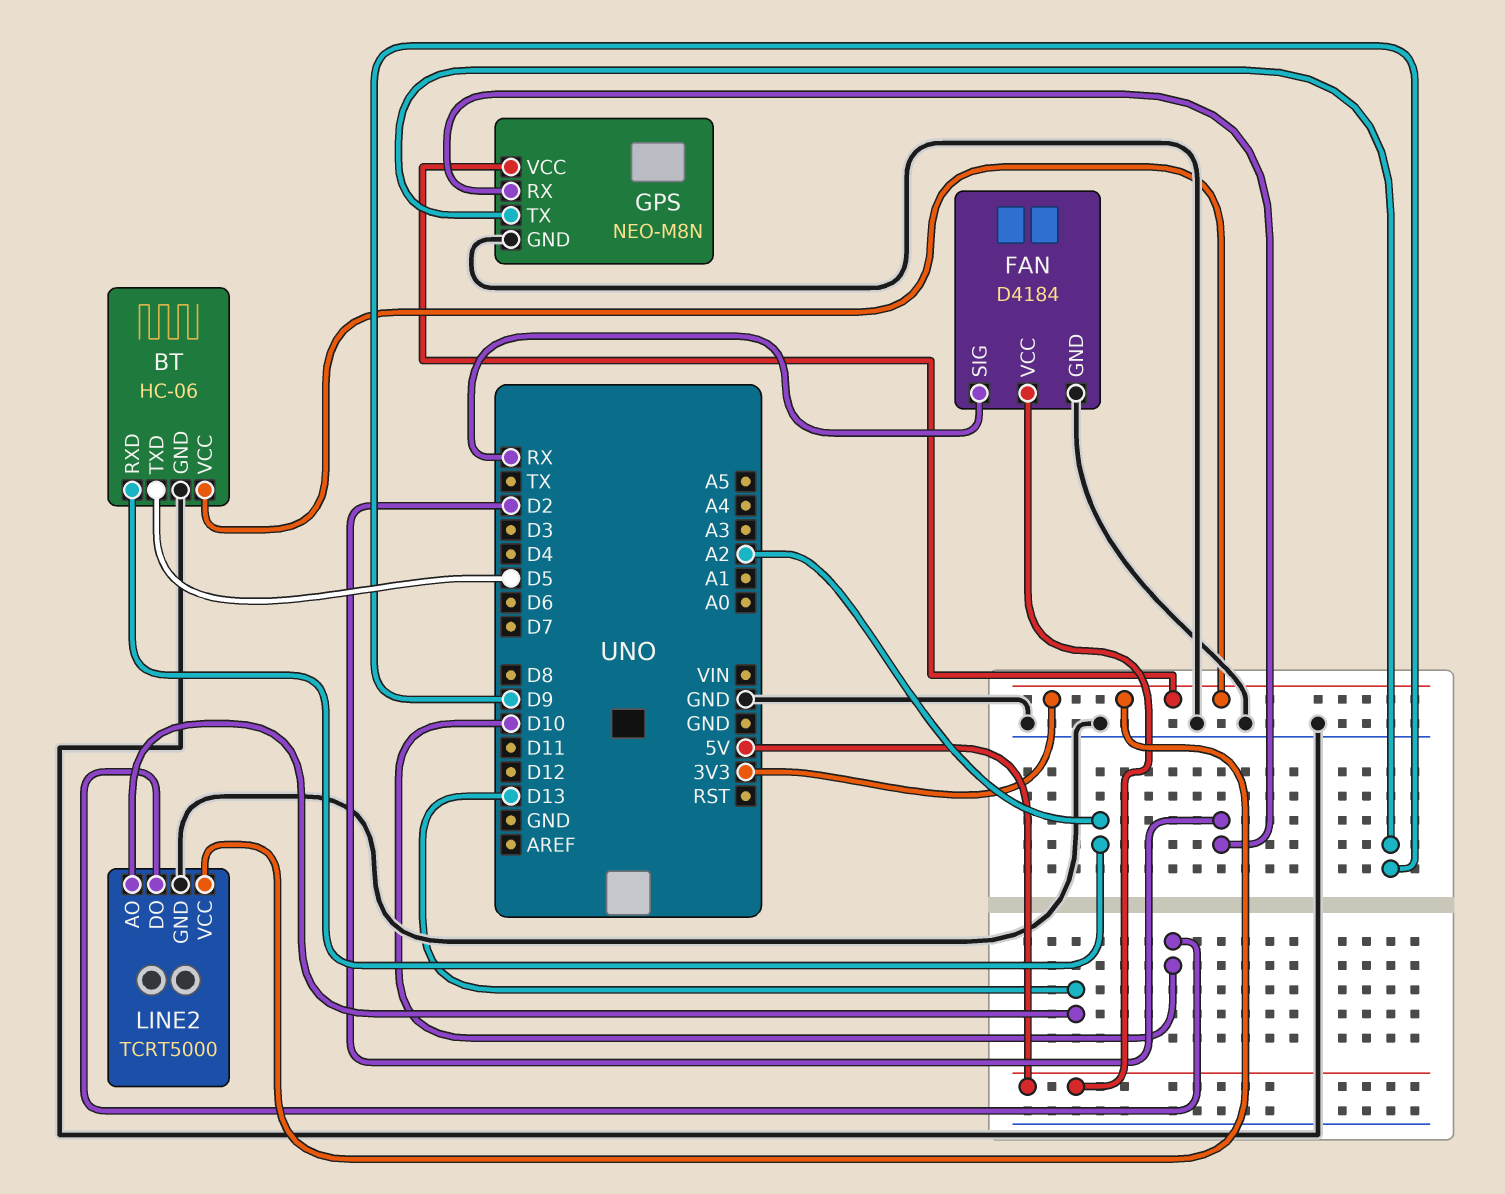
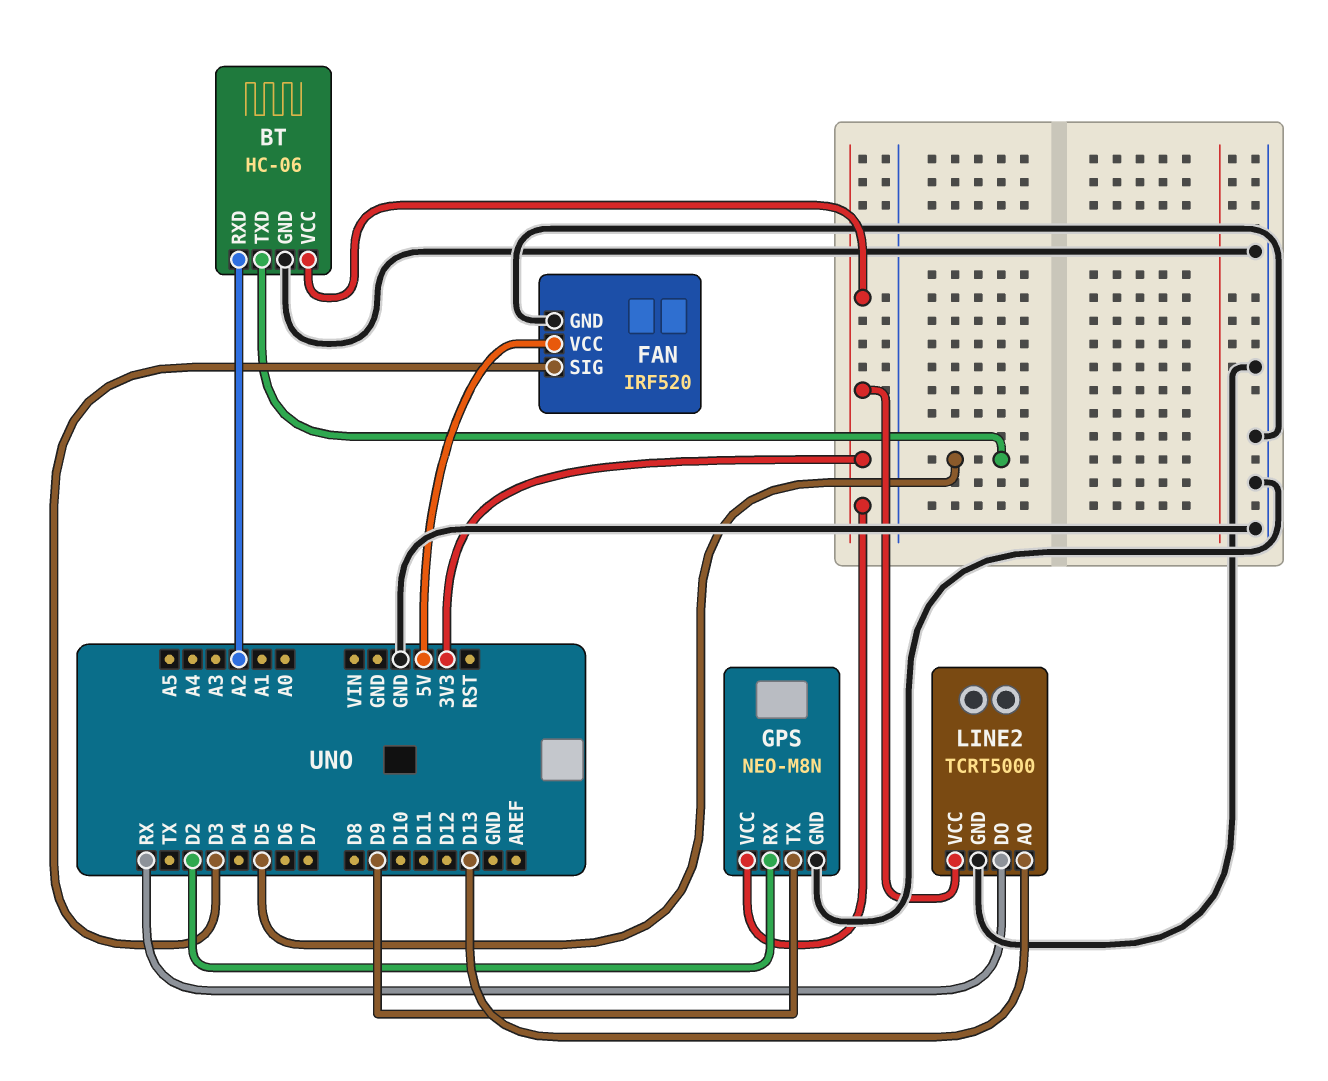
FAN: D4184 -> IRF520
FAN pin SIG: RX -> D3
LINE2 pin DO: D10 -> RX

